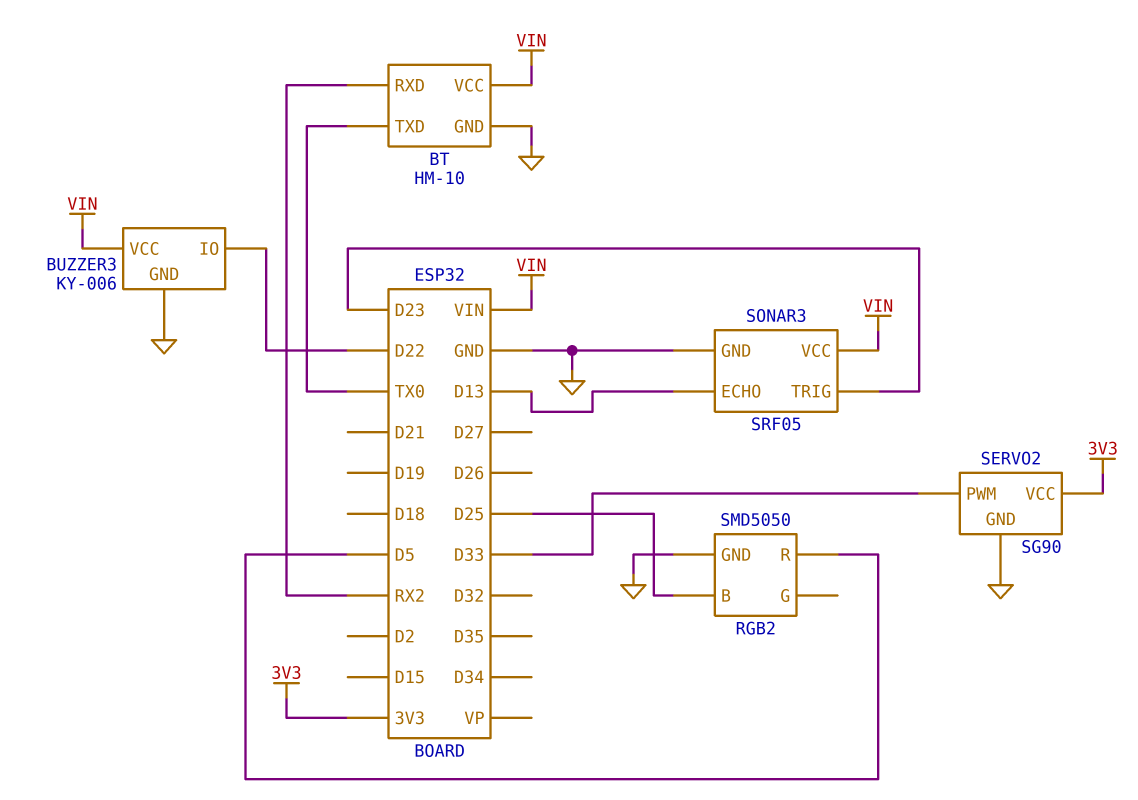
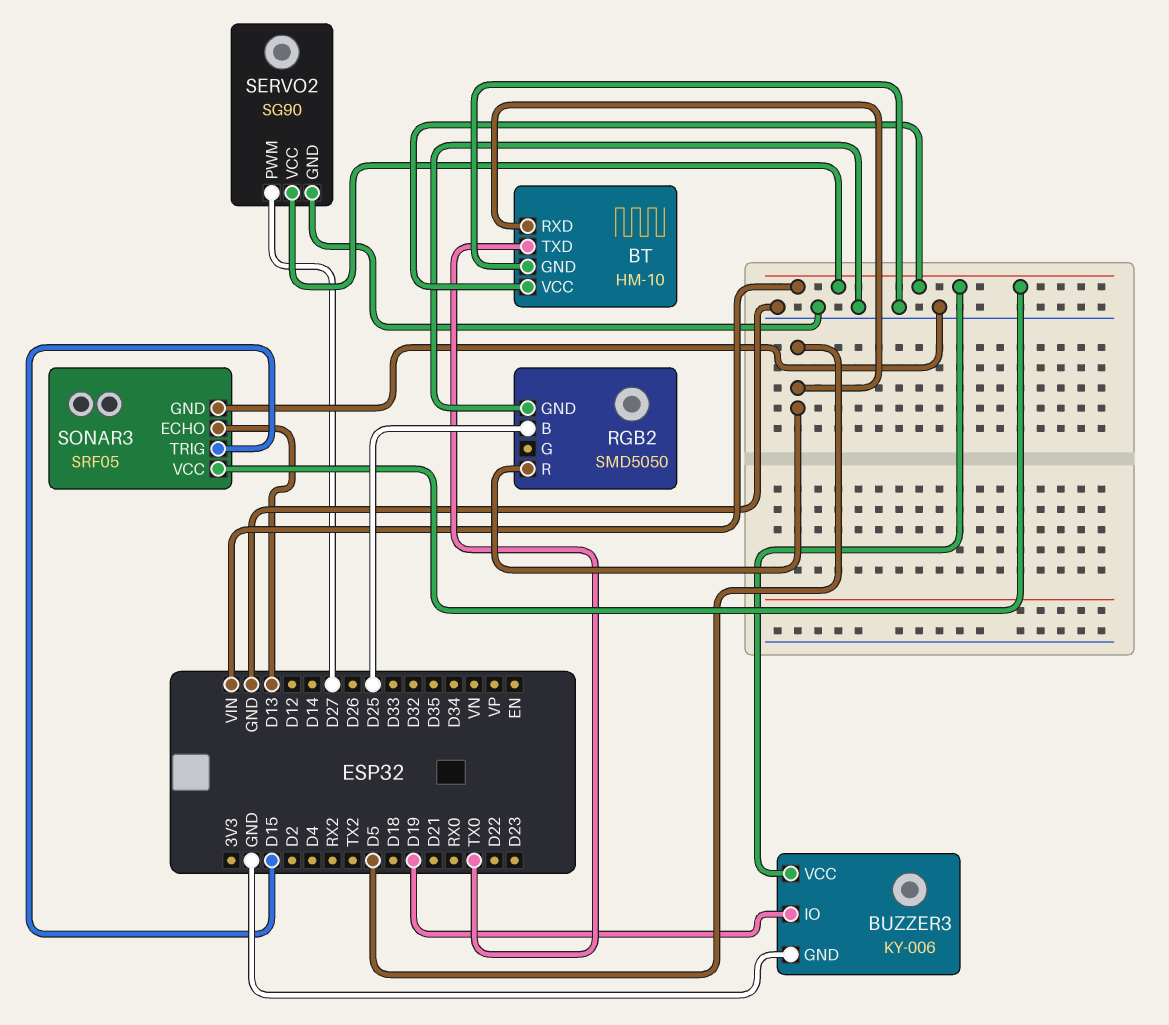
BT pin RXD: RX2 -> D5
BUZZER3 pin IO: D22 -> D19
SERVO2 pin PWM: D33 -> D27
SERVO2 pin VCC: 3V3 -> VIN
SONAR3 pin TRIG: D23 -> D15

